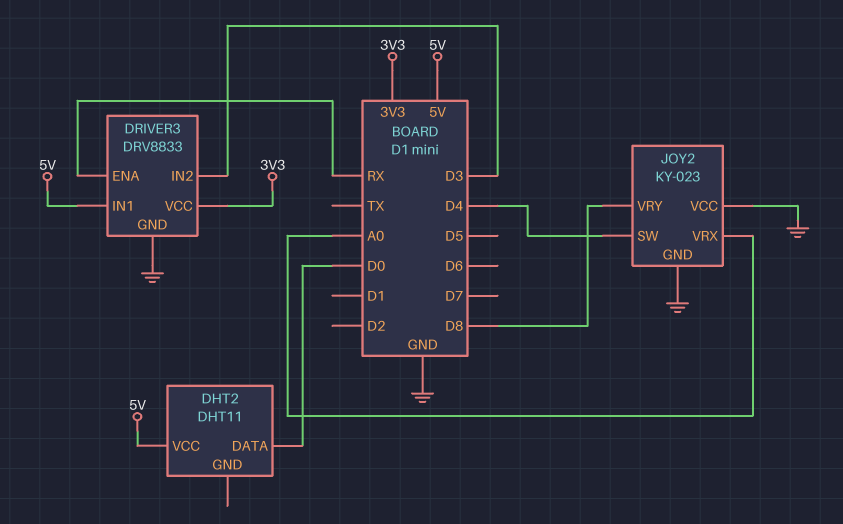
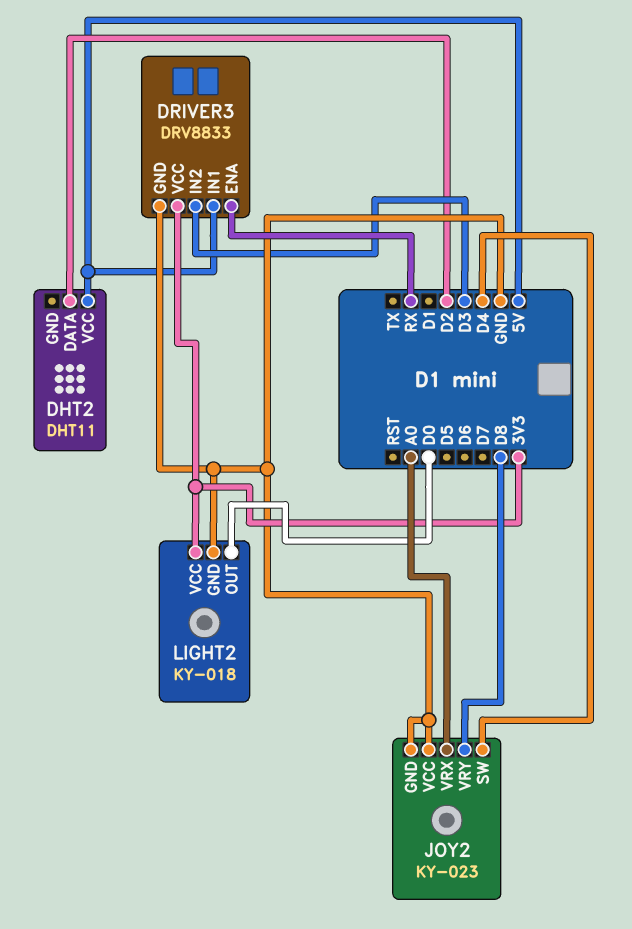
DHT2 pin DATA: D0 -> D2
LIGHT2: none -> KY-018
LIGHT2 pin GND: none -> GND
LIGHT2 pin OUT: none -> D0
LIGHT2 pin VCC: none -> 3V3

